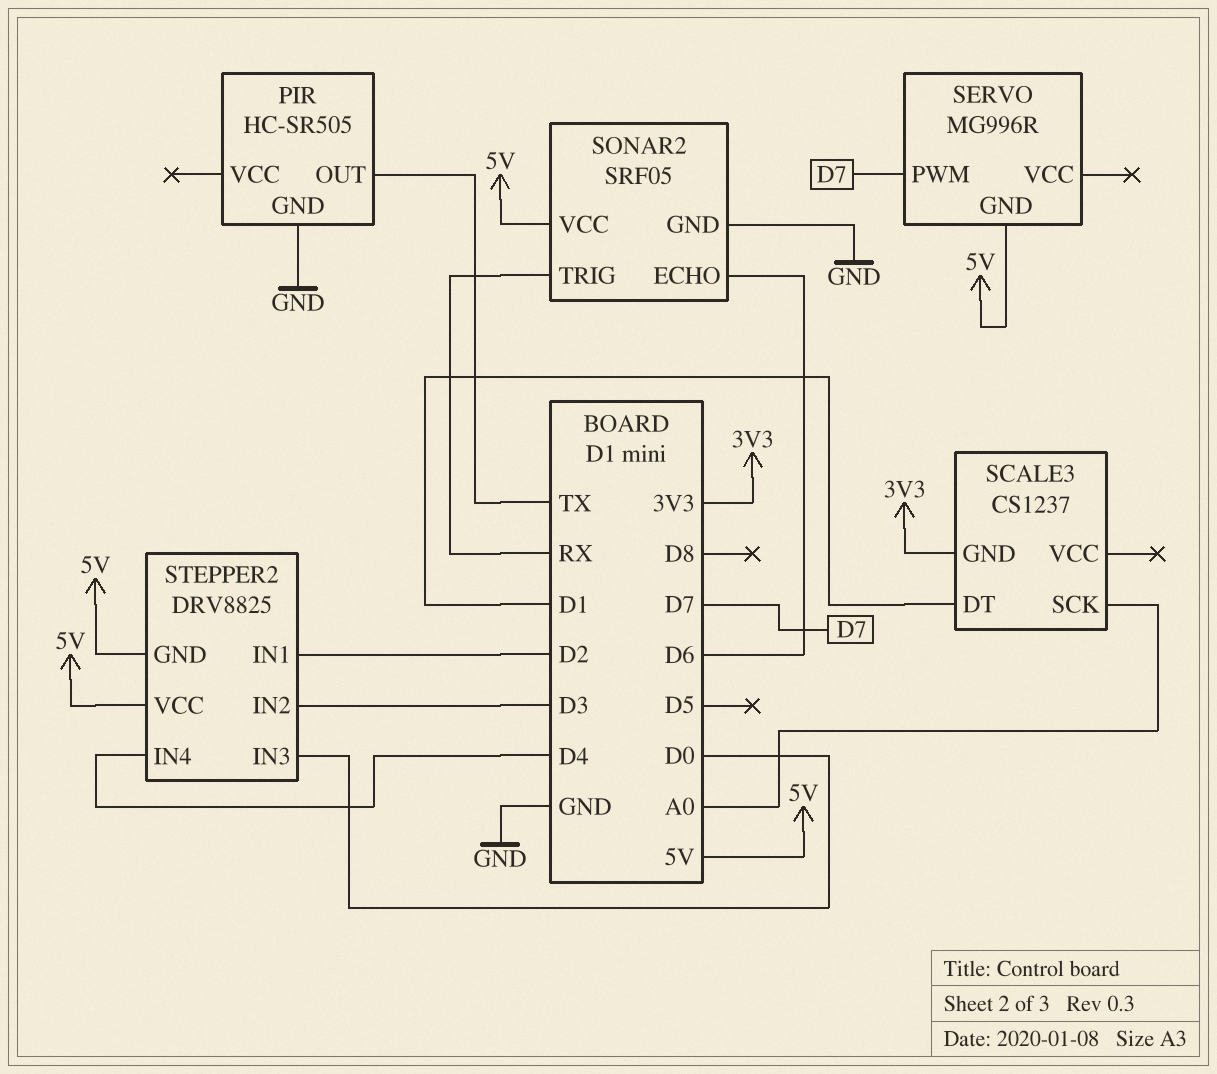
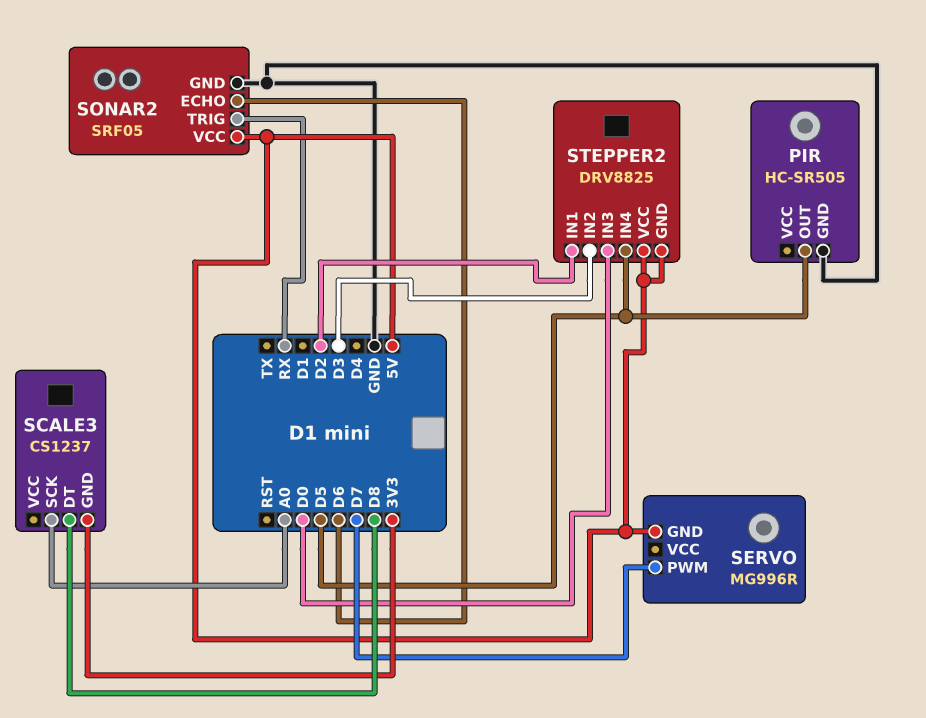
PIR pin OUT: TX -> D5
SCALE3 pin DT: D1 -> D8
STEPPER2 pin IN4: D4 -> D5

